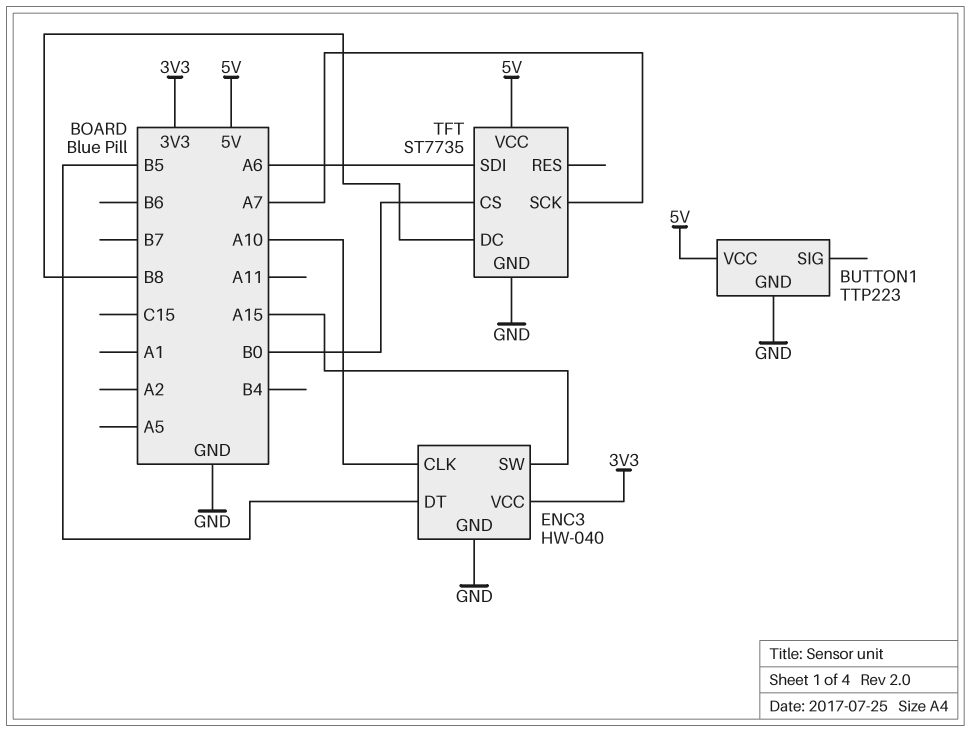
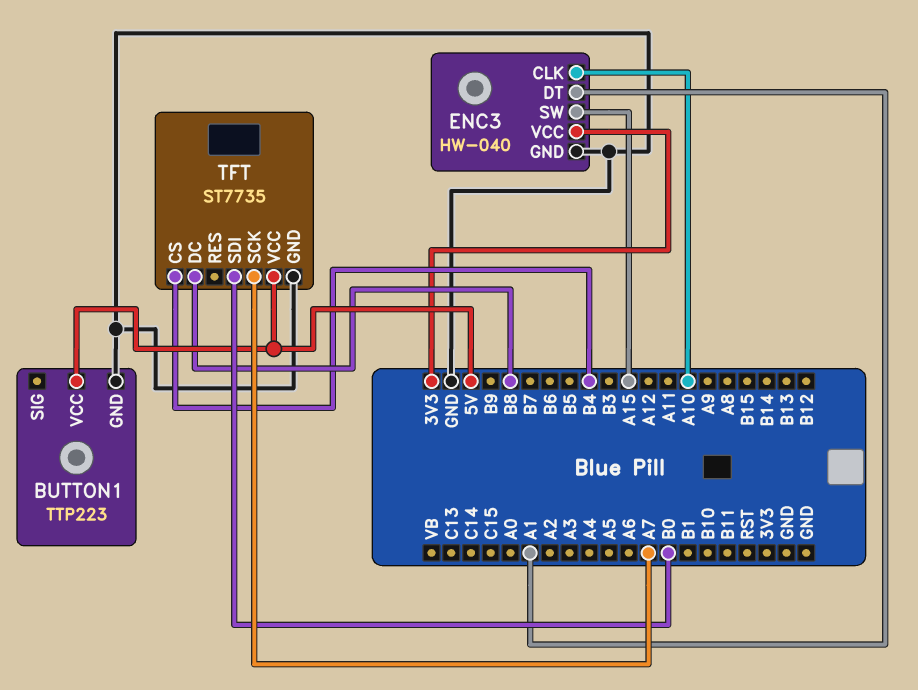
ENC3 pin DT: B5 -> A1
TFT pin CS: B0 -> B4
TFT pin SDI: A6 -> B0

